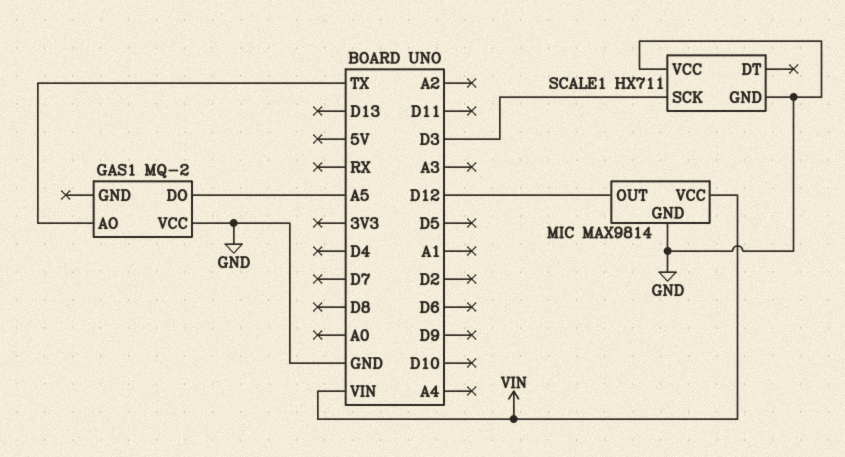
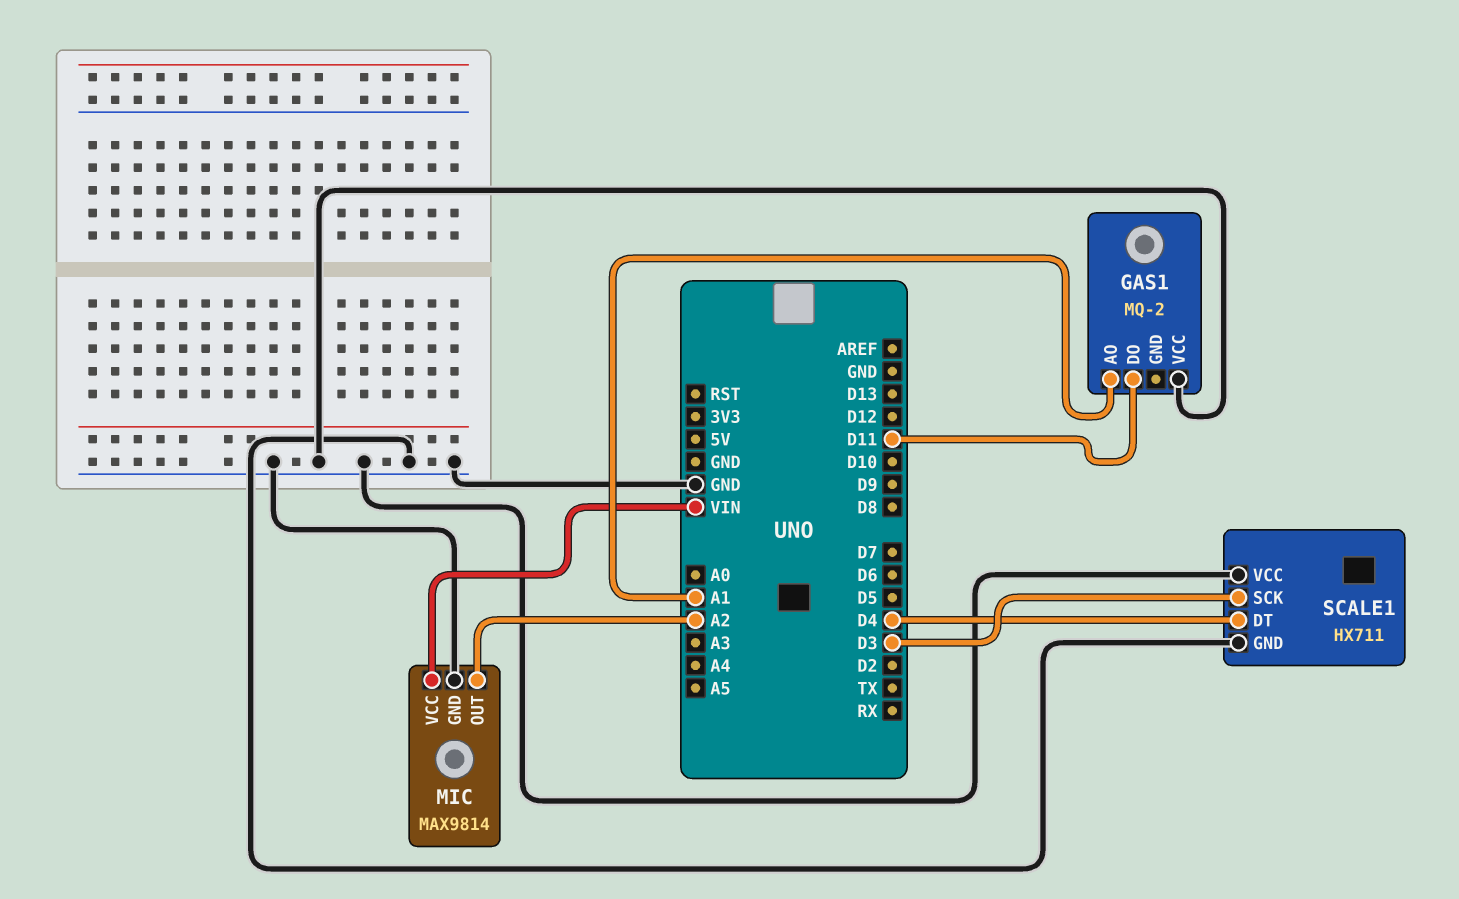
GAS1 pin AO: TX -> A1
GAS1 pin DO: A5 -> D11
MIC pin OUT: D12 -> A2
SCALE1 pin DT: none -> D4

